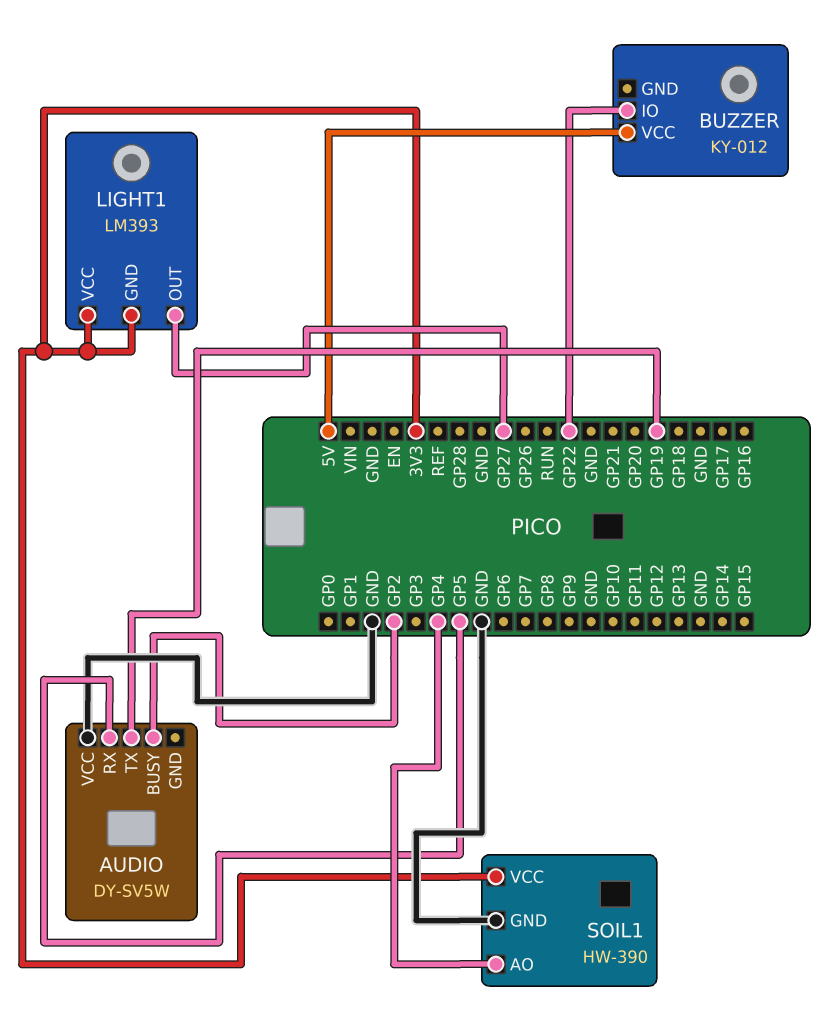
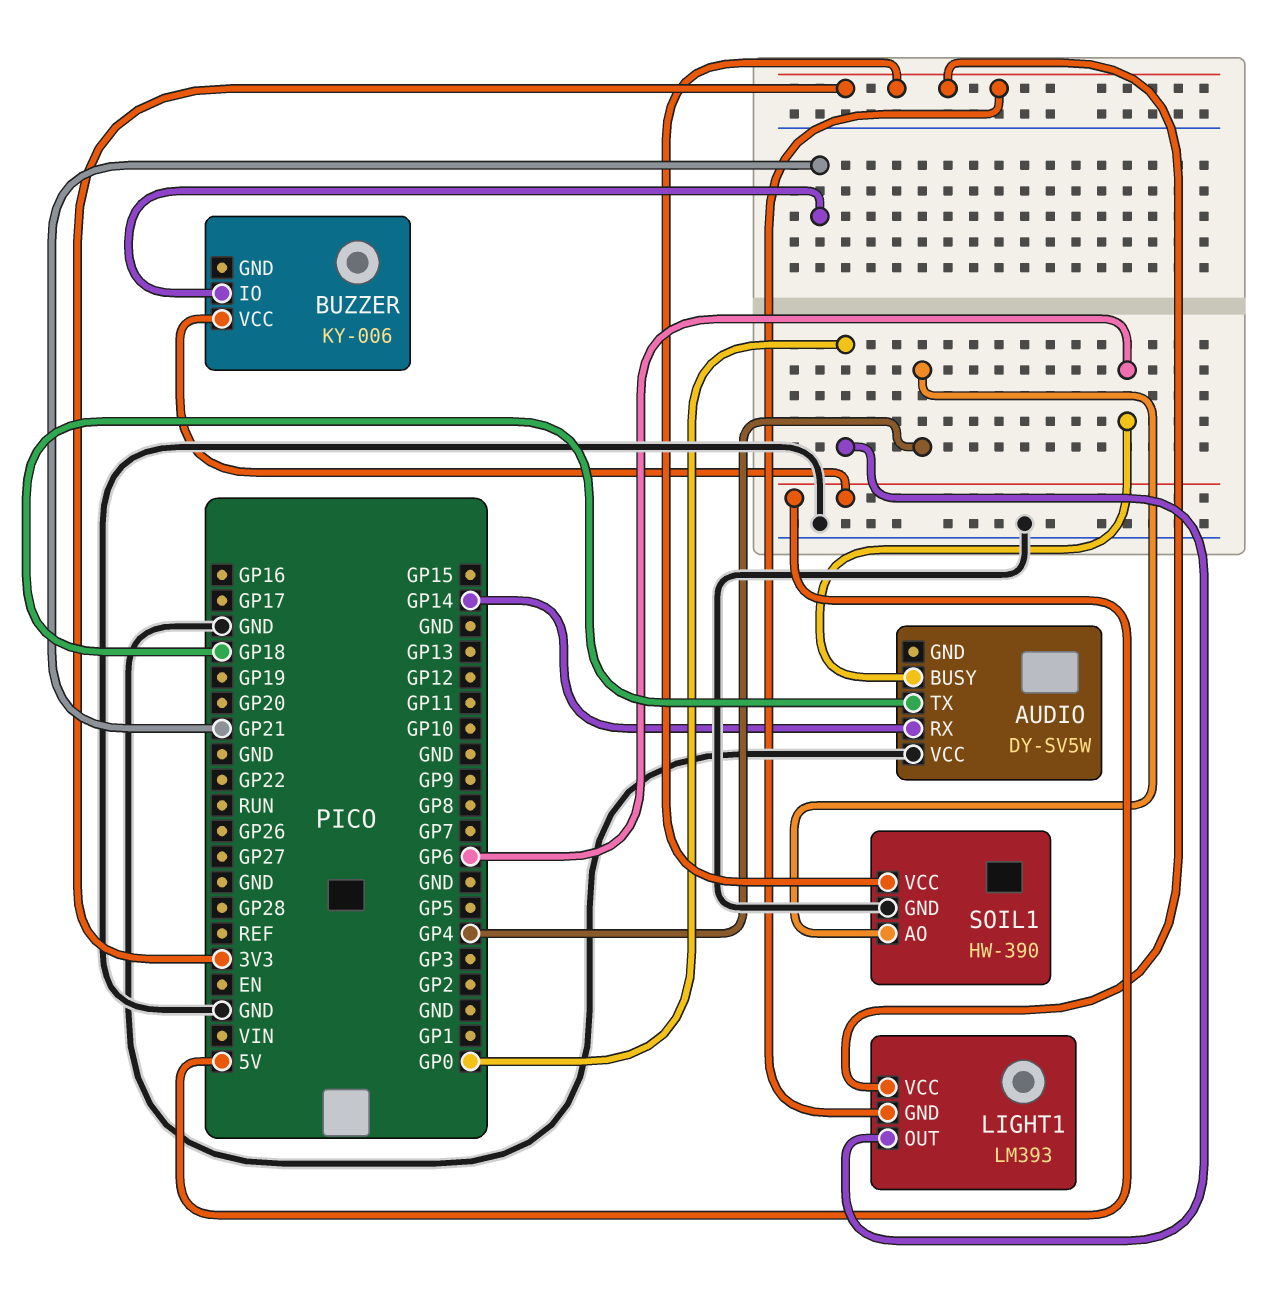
AUDIO pin BUSY: GP2 -> GP6
AUDIO pin RX: GP5 -> GP14
AUDIO pin TX: GP19 -> GP18
BUZZER: KY-012 -> KY-006
BUZZER pin IO: GP22 -> GP21
LIGHT1 pin OUT: GP27 -> GP0

